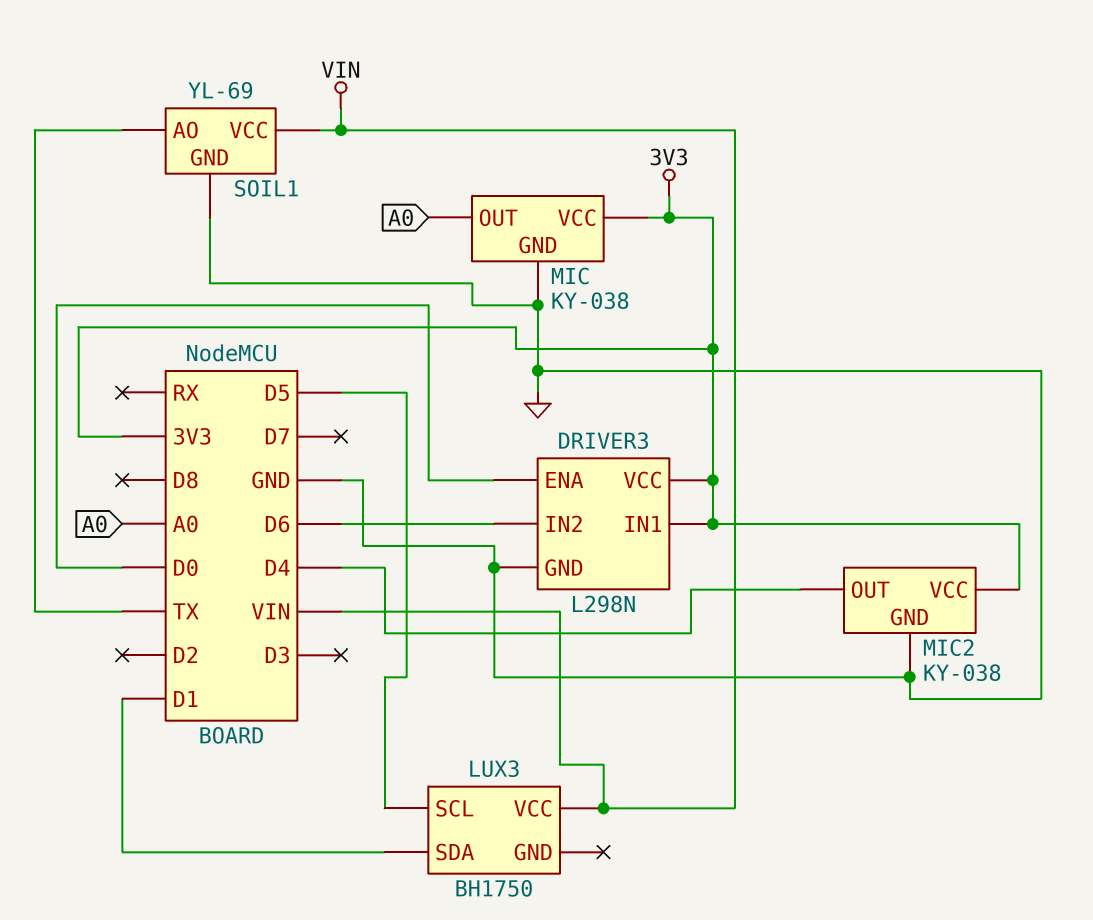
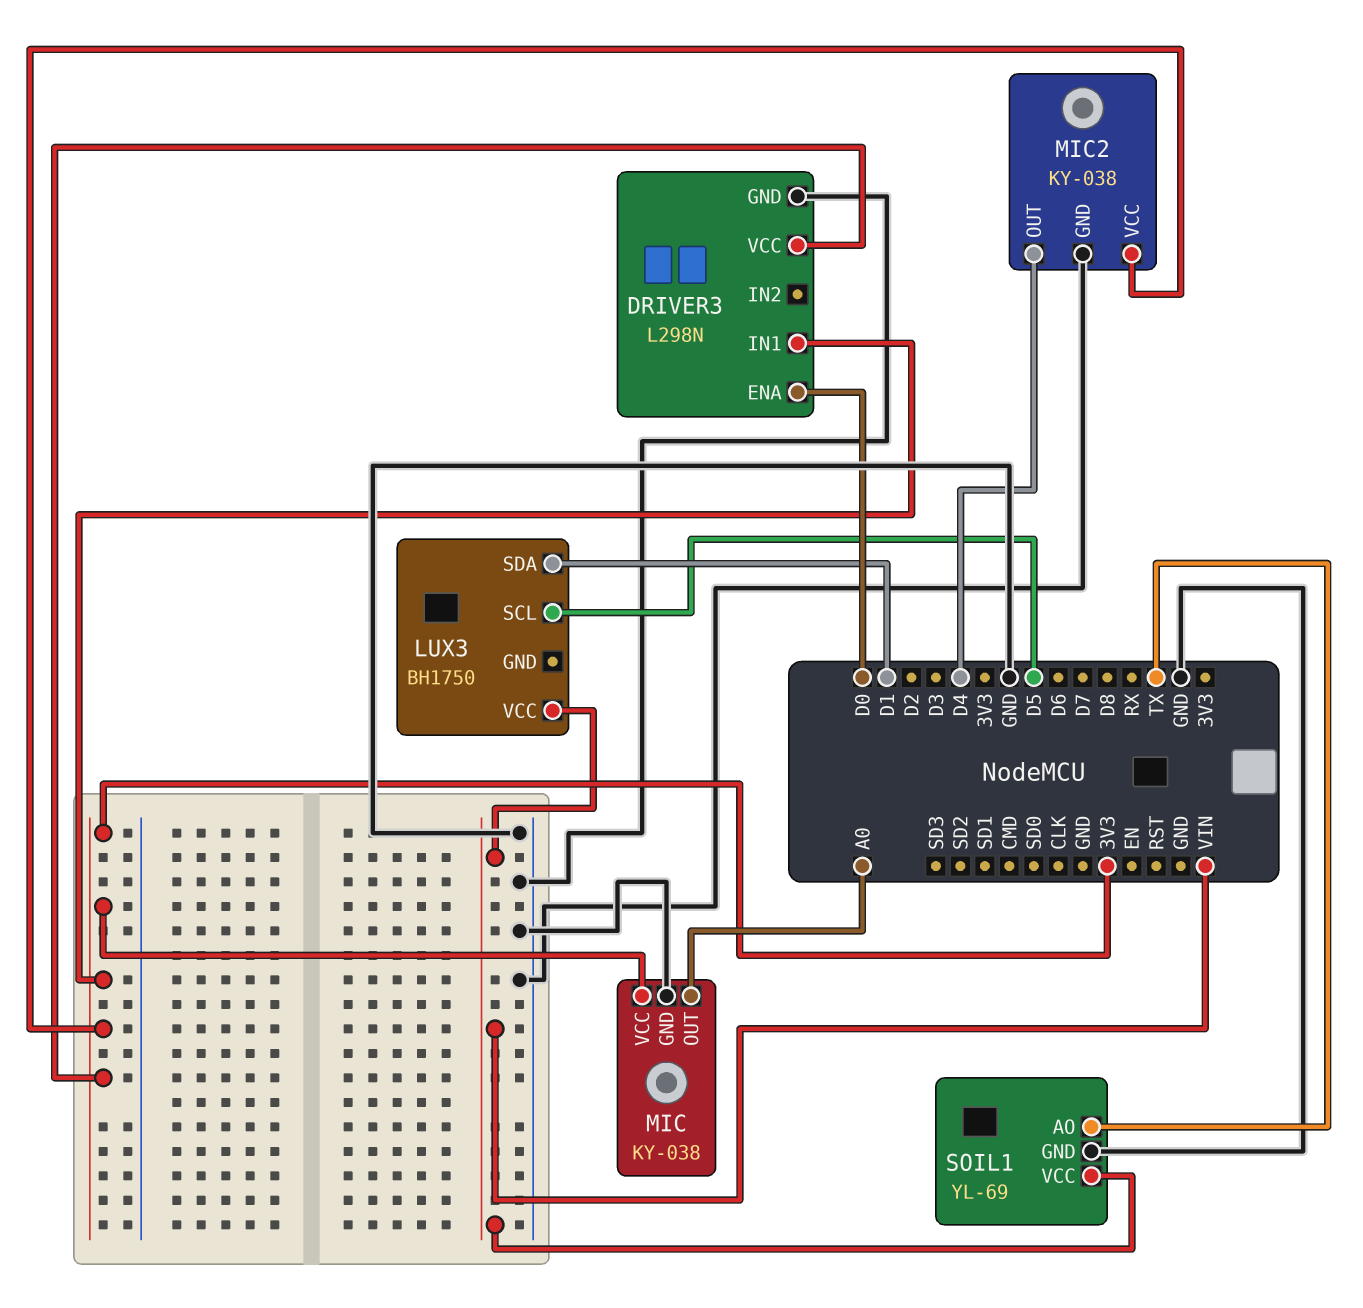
DRIVER3 pin IN2: D6 -> none

